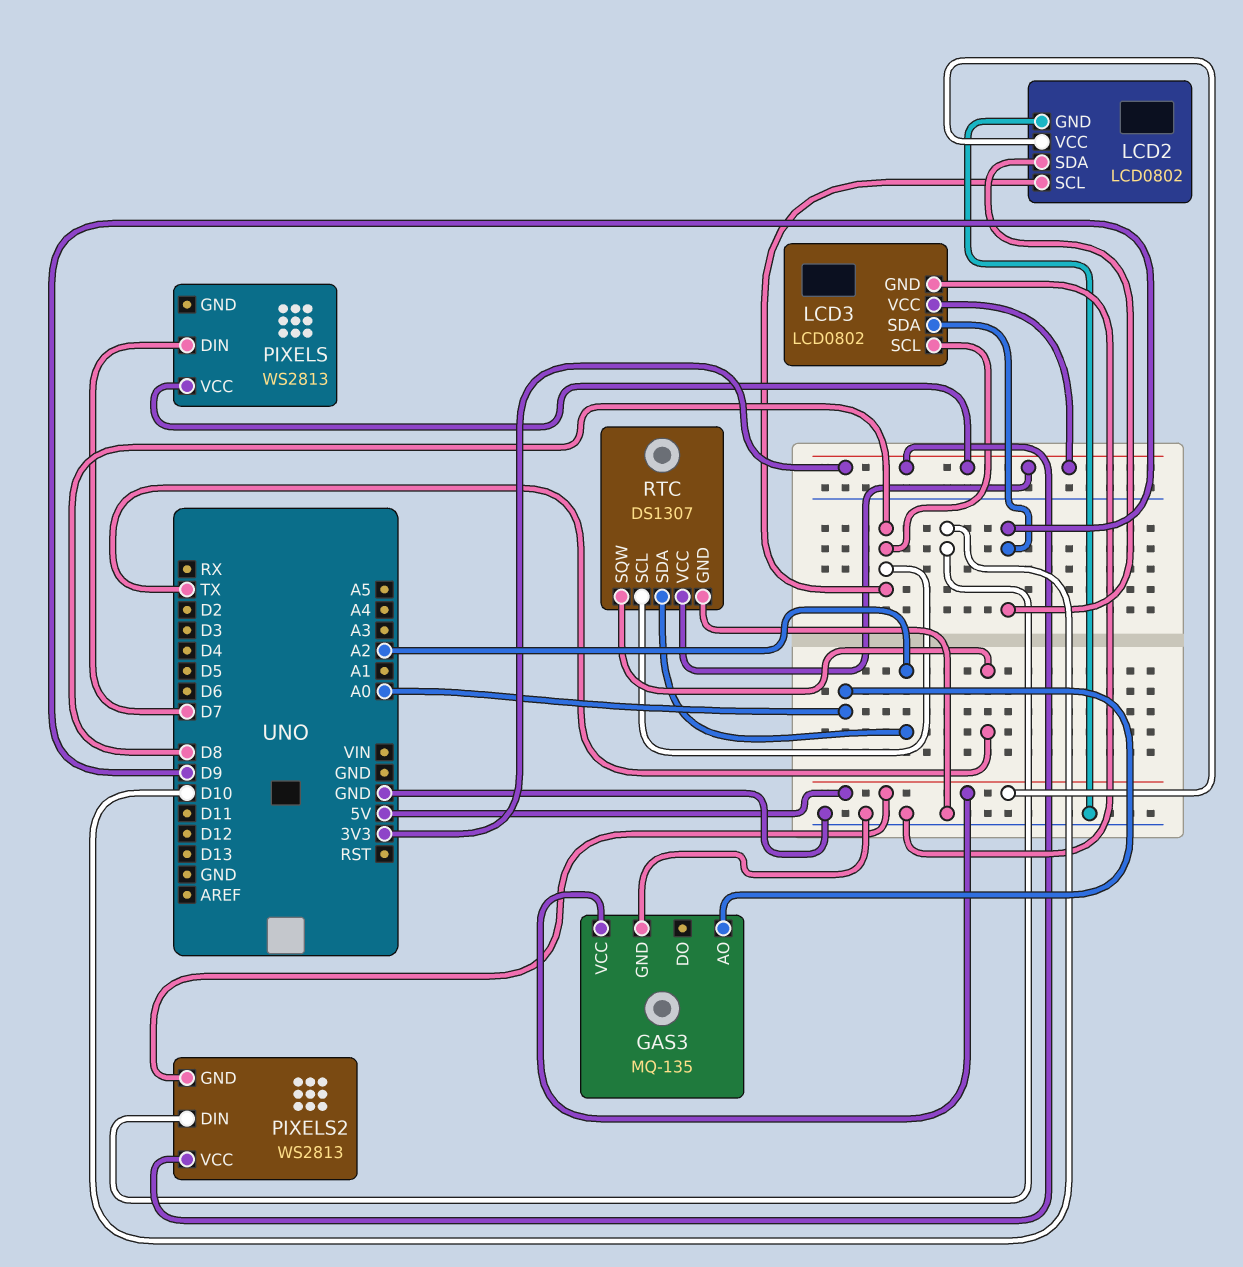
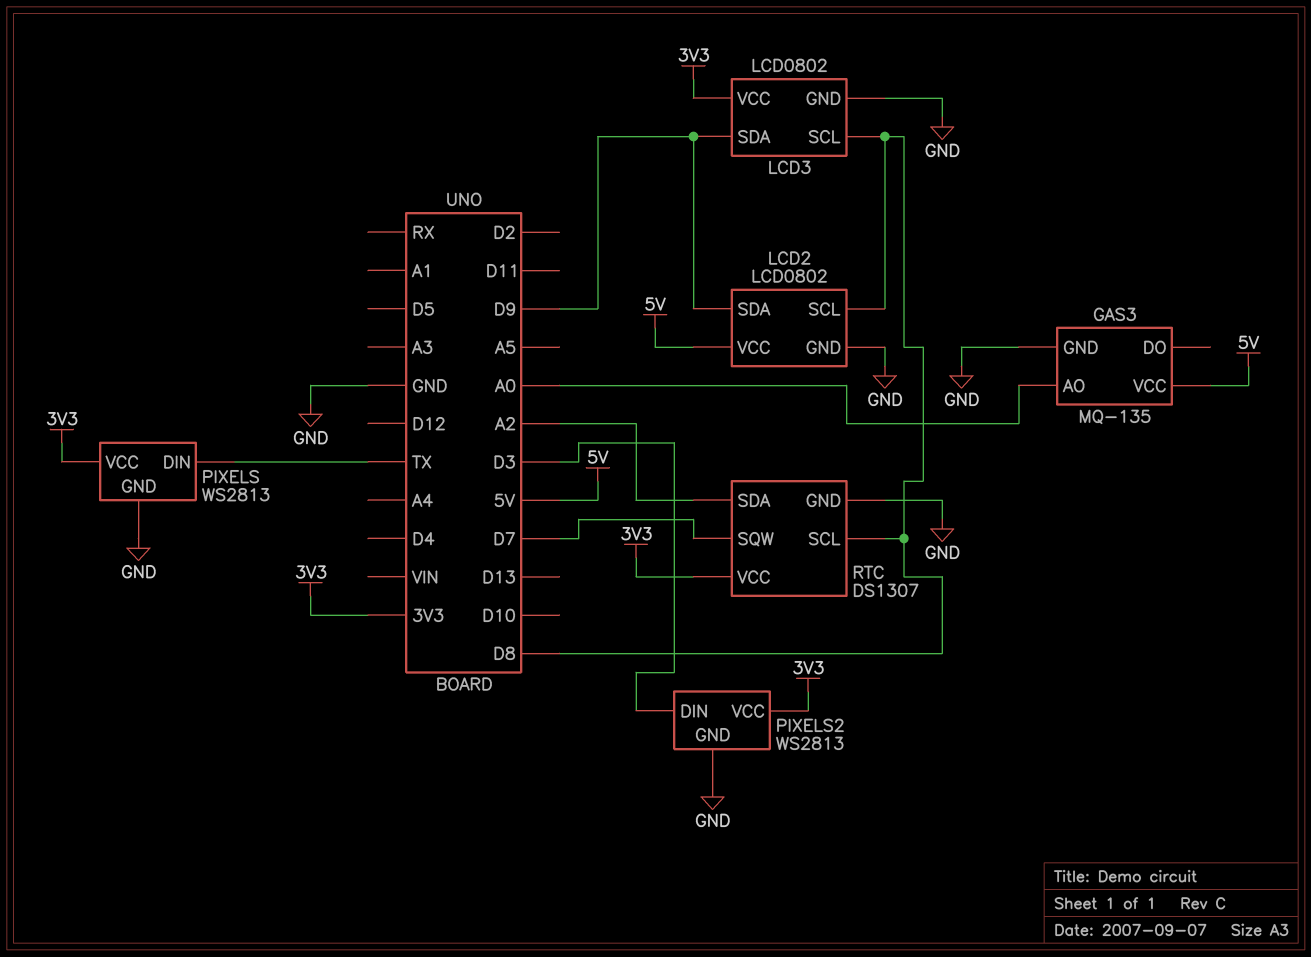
PIXELS pin DIN: D7 -> TX
PIXELS pin GND: none -> GND
PIXELS2 pin DIN: D10 -> D3
PIXELS2 pin GND: 5V -> GND
RTC pin SQW: TX -> D7

